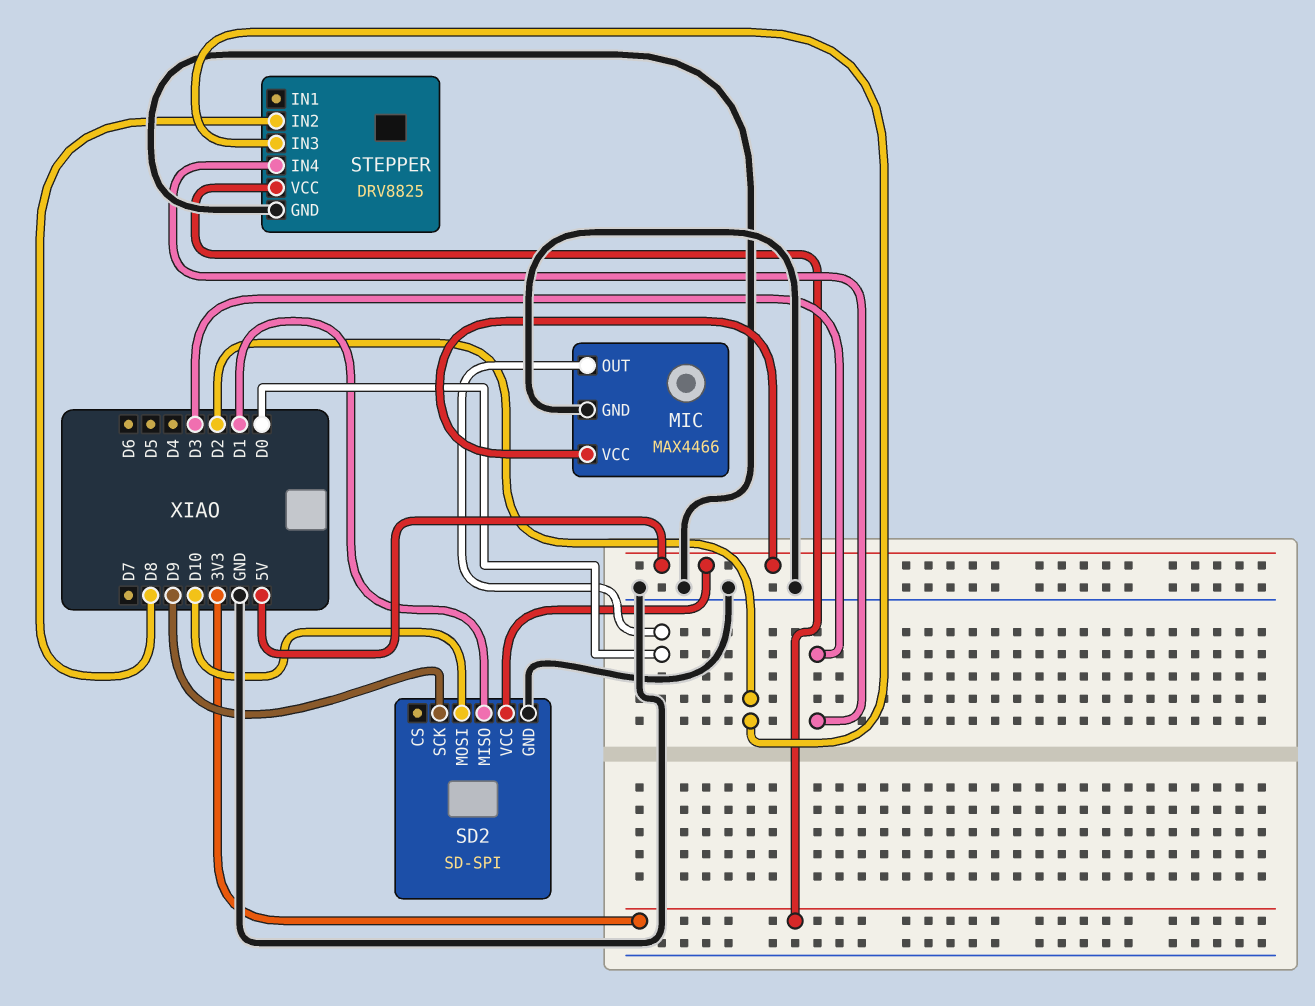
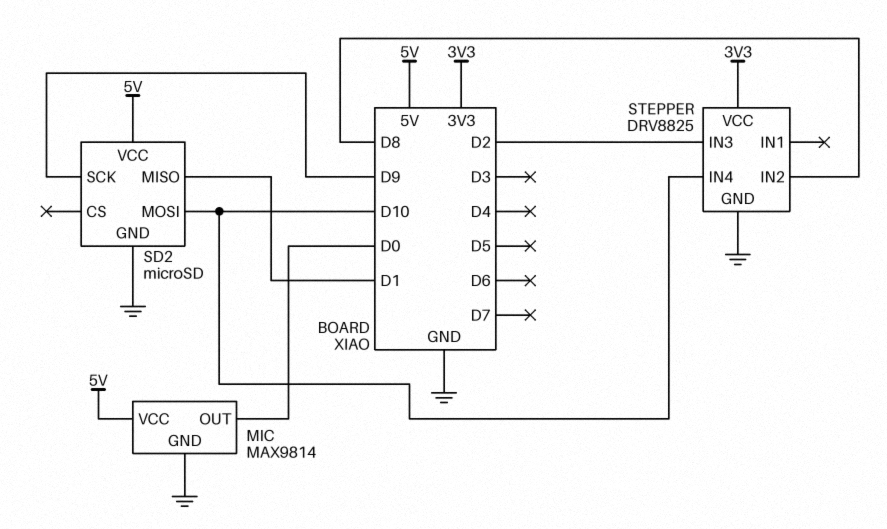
MIC: MAX4466 -> MAX9814
SD2: SD-SPI -> microSD
STEPPER pin IN4: D3 -> D10

